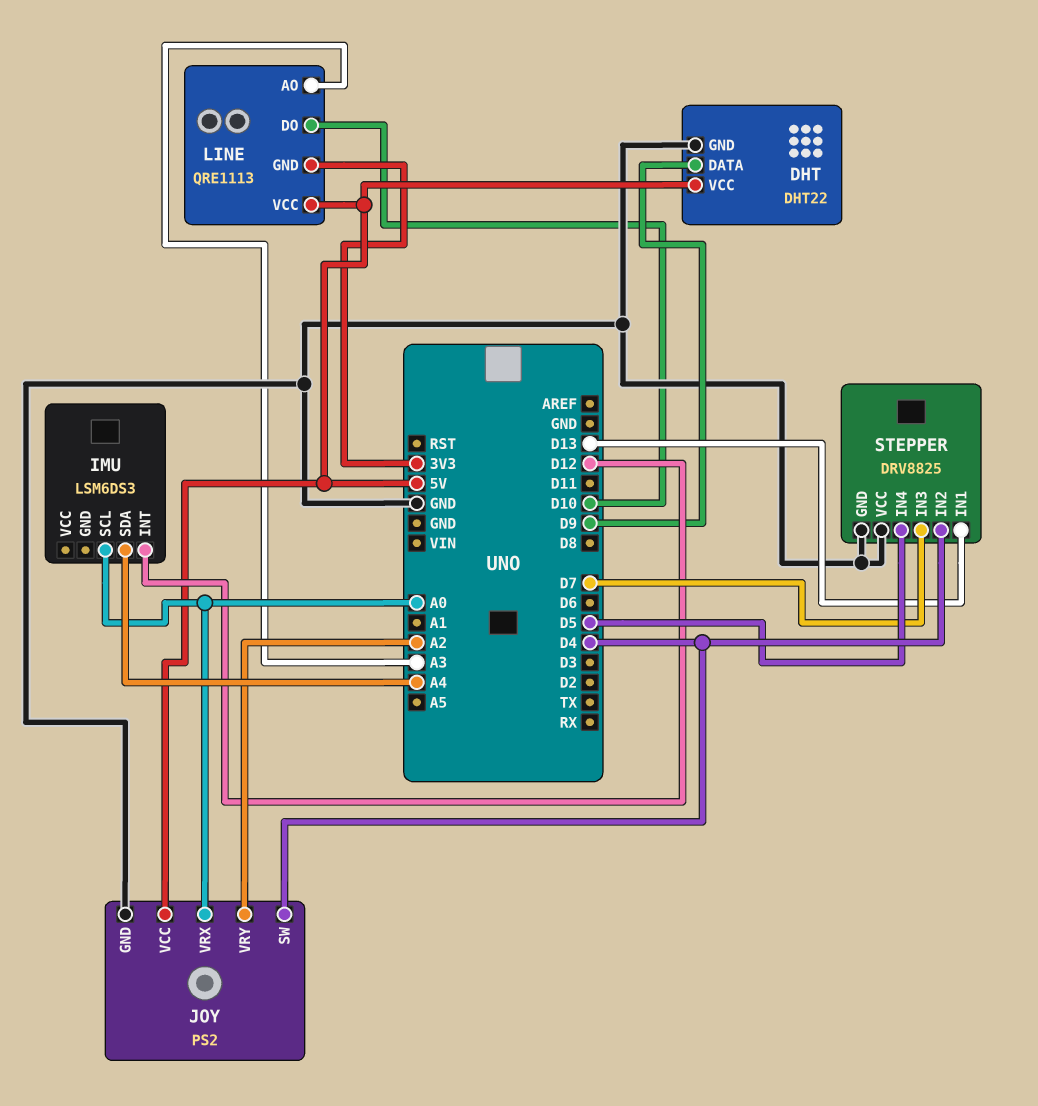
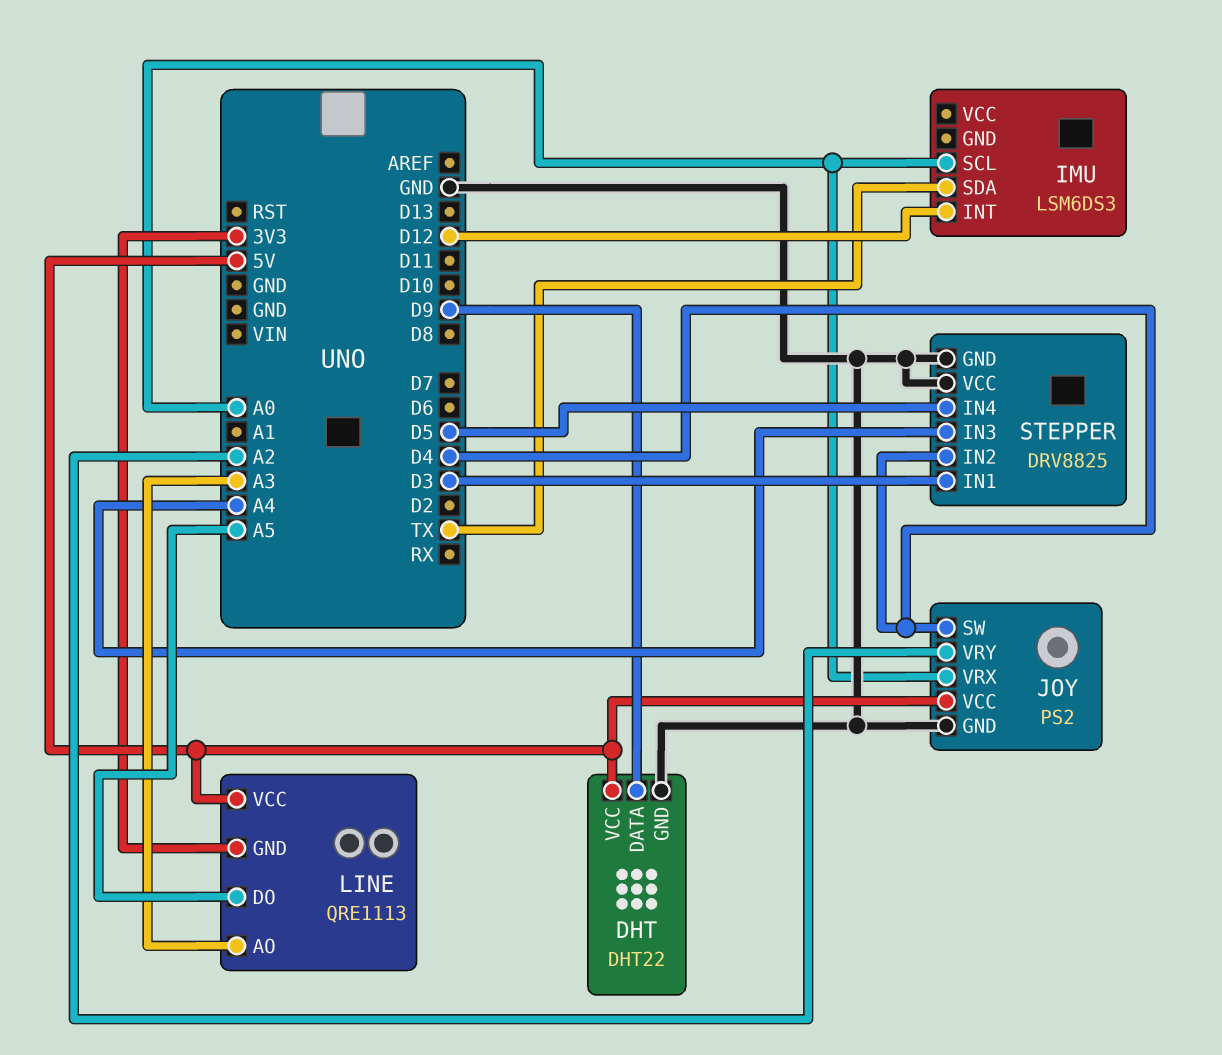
IMU pin SDA: A4 -> TX
LINE pin DO: D10 -> A5
STEPPER pin IN1: D13 -> D3
STEPPER pin IN3: D7 -> A4

